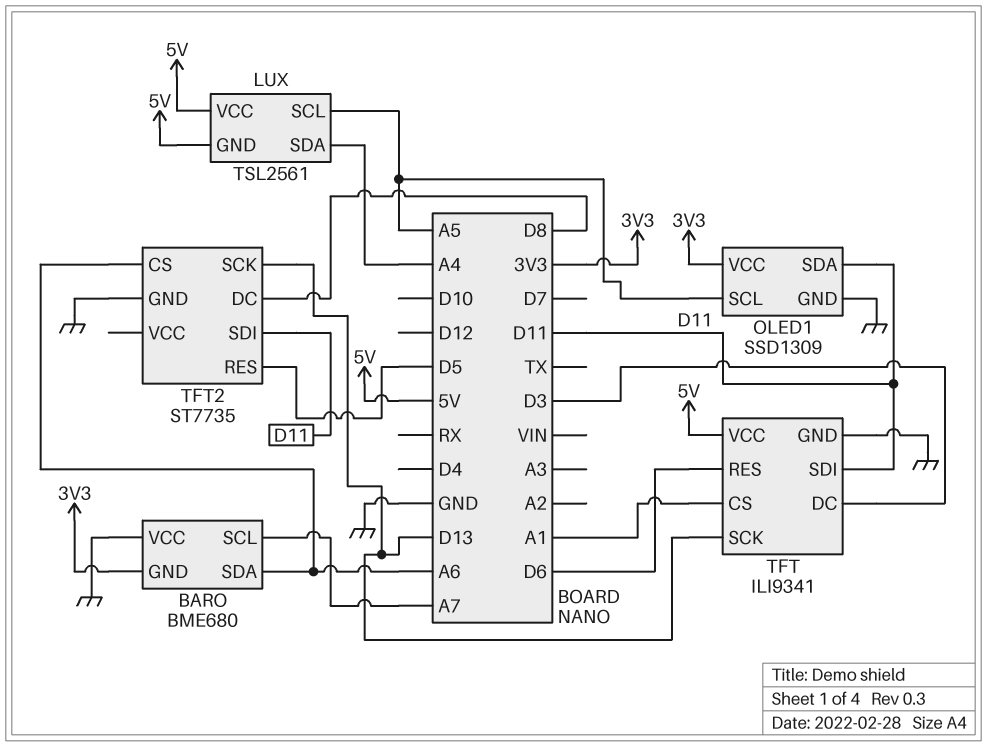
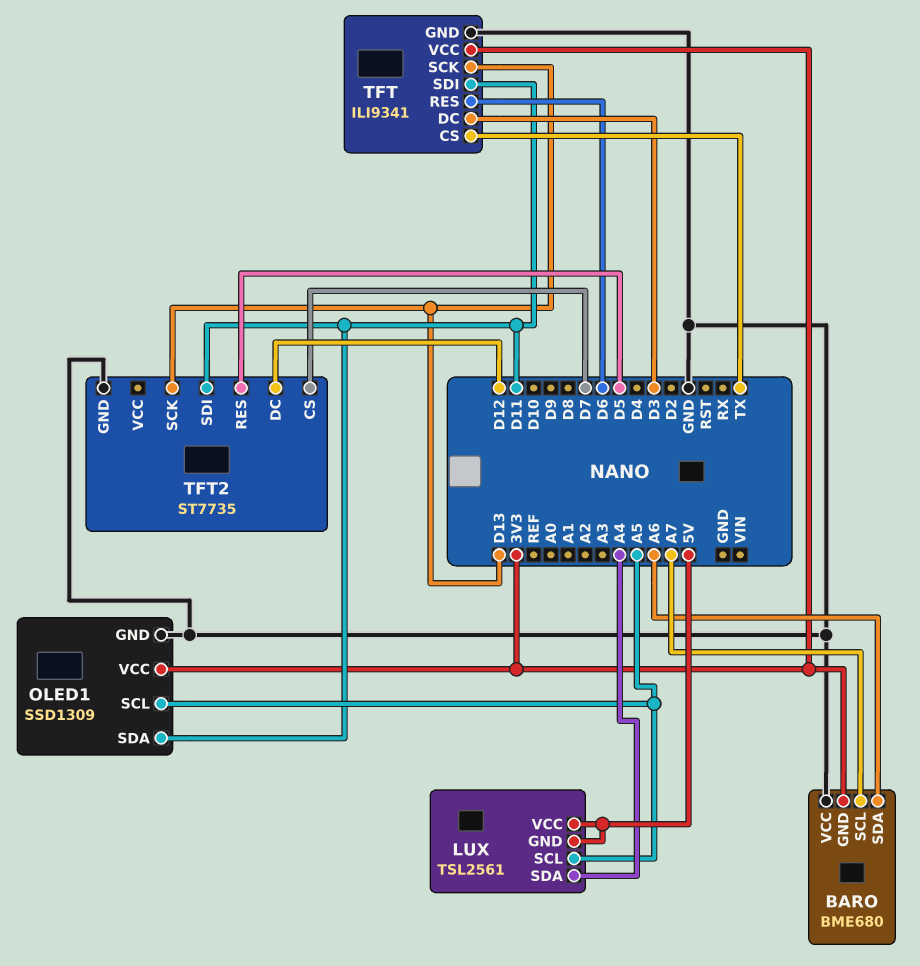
TFT pin CS: A1 -> TX
TFT pin VCC: 5V -> 3V3
TFT2 pin CS: A6 -> D7
TFT2 pin DC: D8 -> D12

